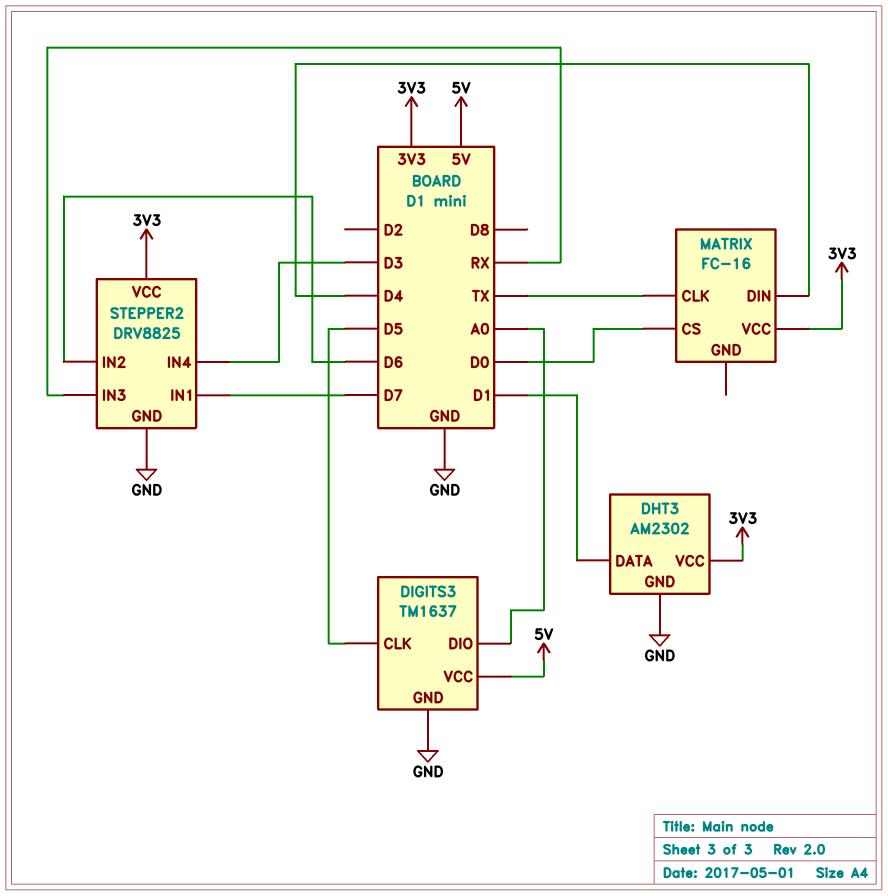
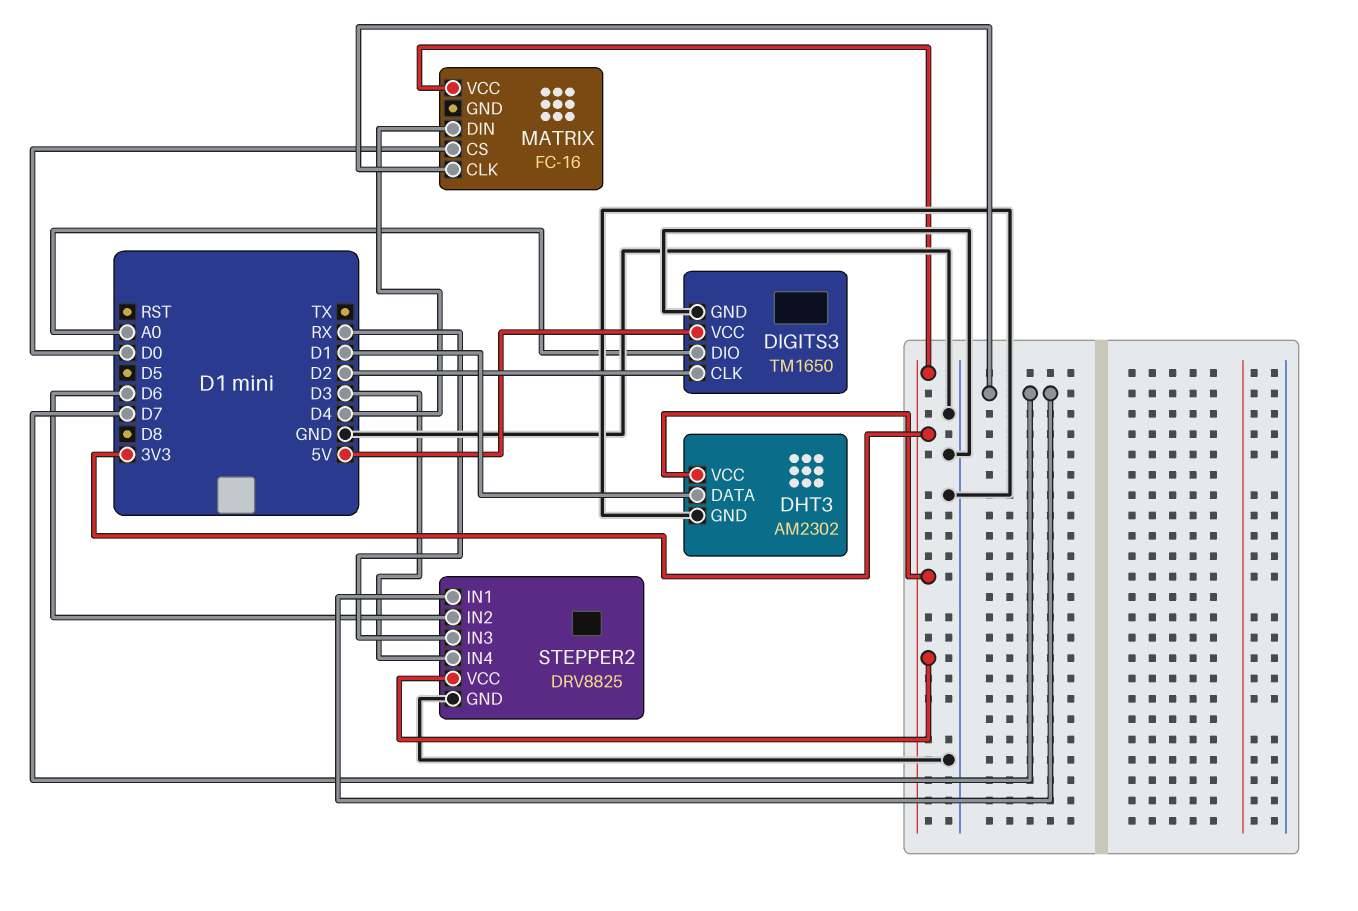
DIGITS3: TM1637 -> TM1650
DIGITS3 pin CLK: D5 -> D2
MATRIX pin CLK: TX -> D7

